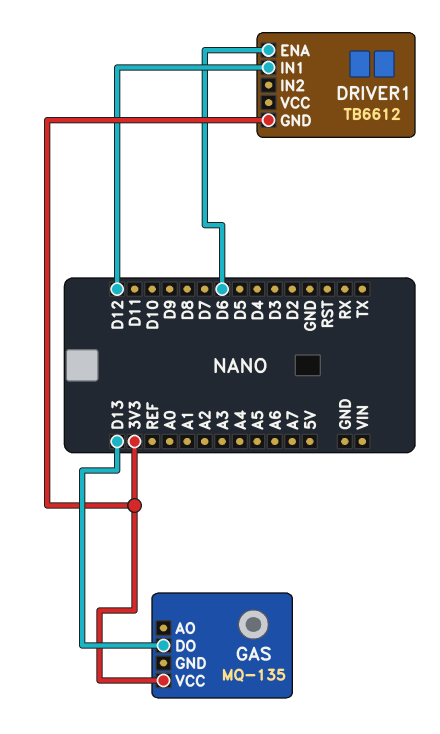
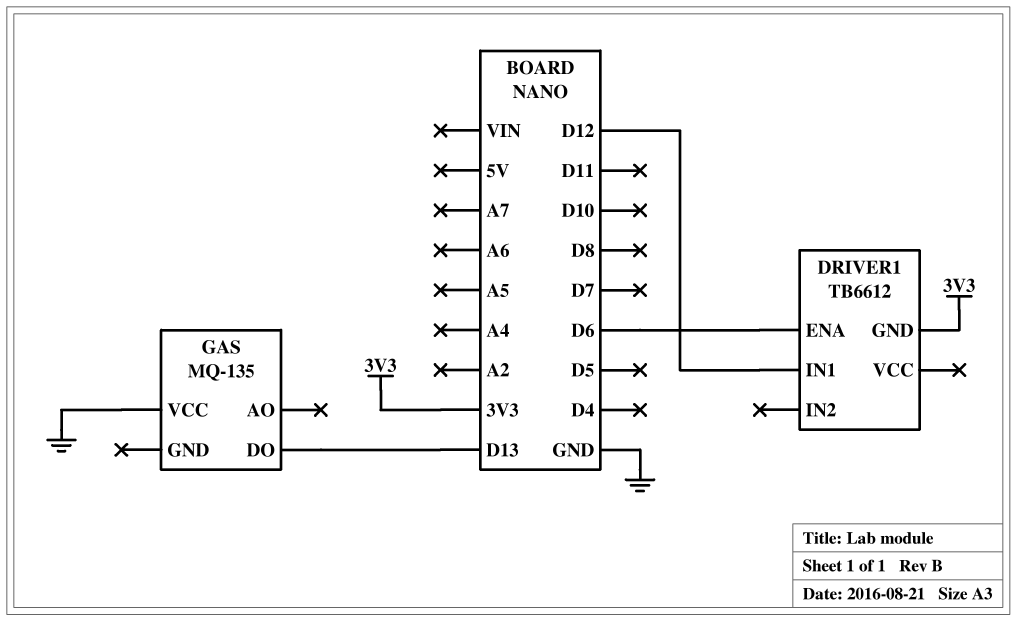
GAS pin VCC: 3V3 -> GND

